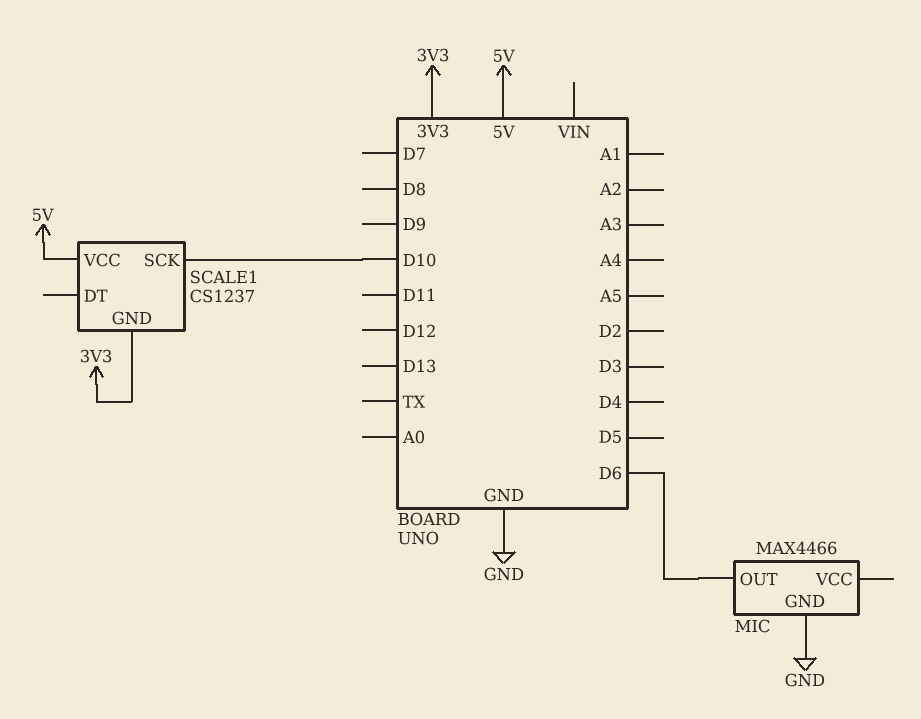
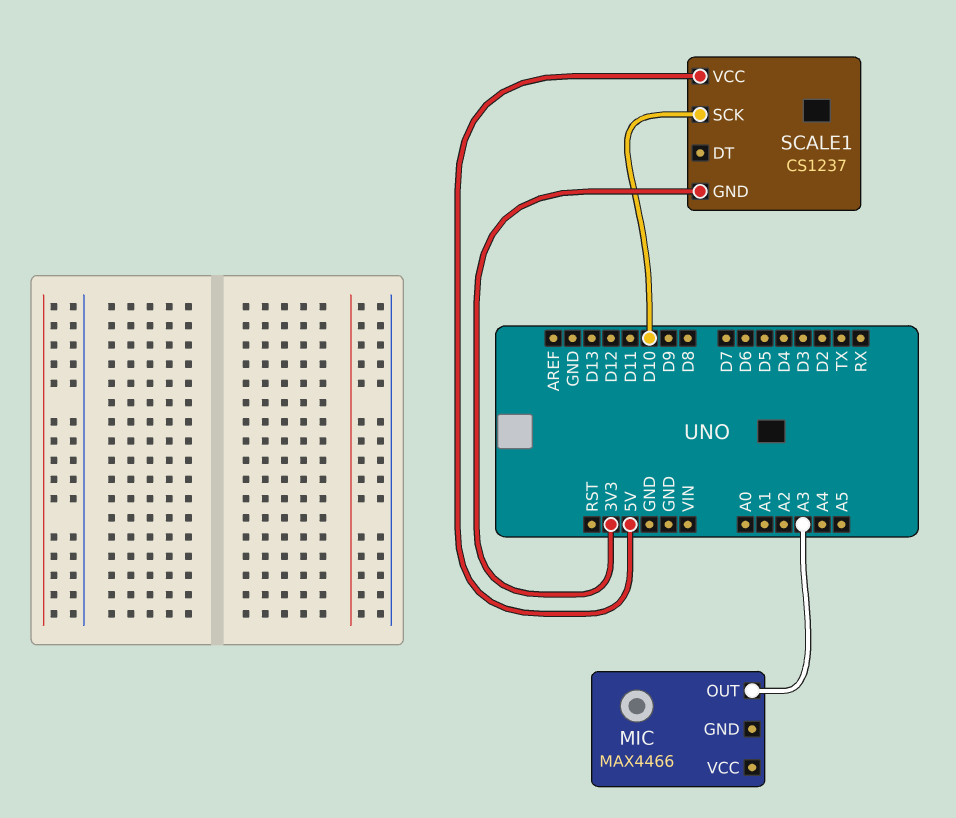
MIC pin GND: GND -> none
MIC pin OUT: D6 -> A3

